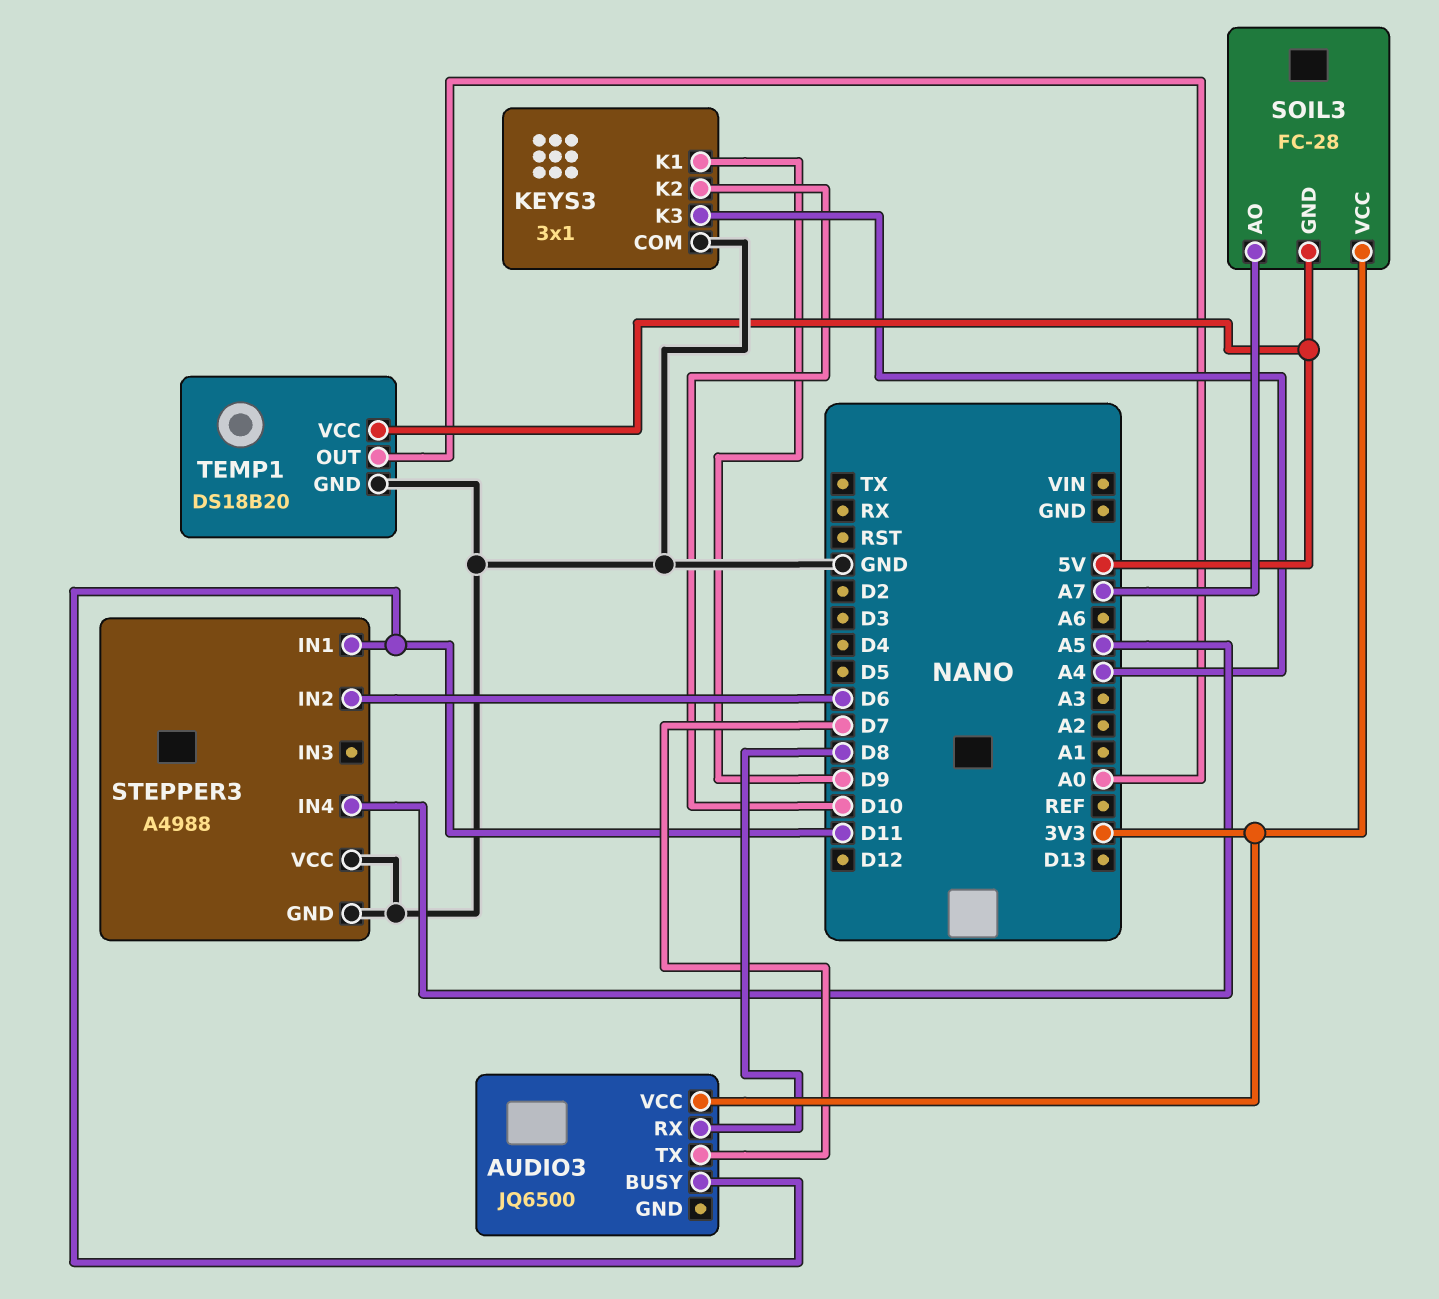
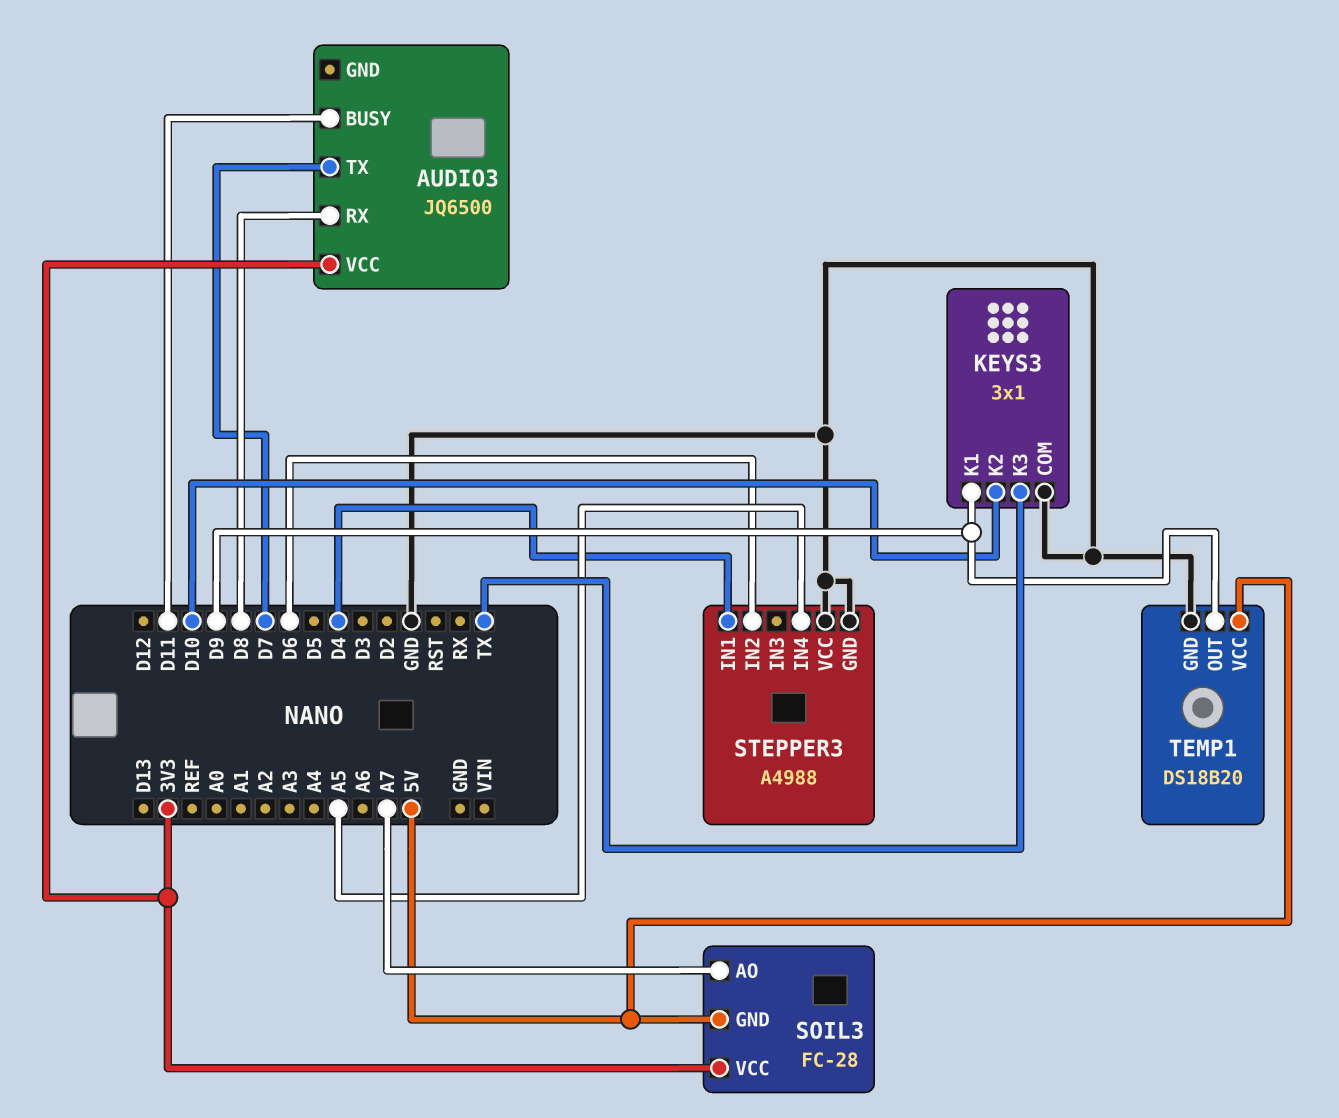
KEYS3 pin K3: A4 -> TX
STEPPER3 pin IN1: D11 -> D4
TEMP1 pin OUT: A0 -> D9

